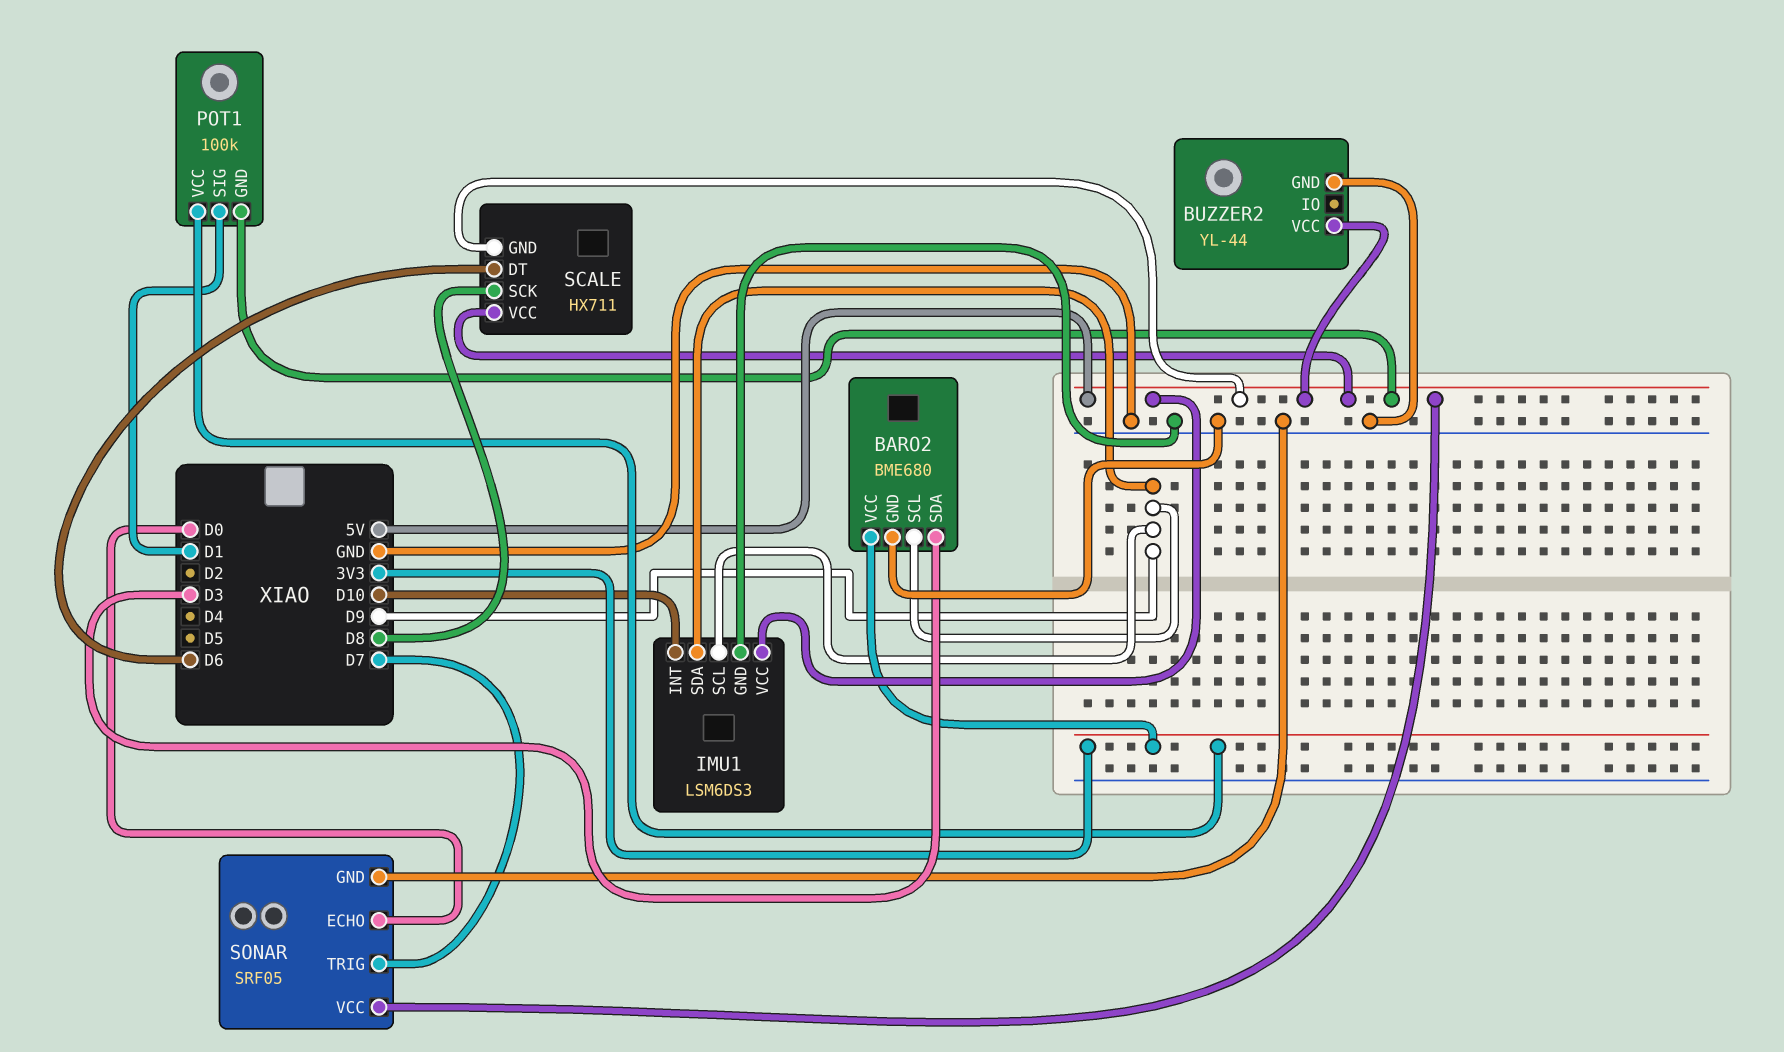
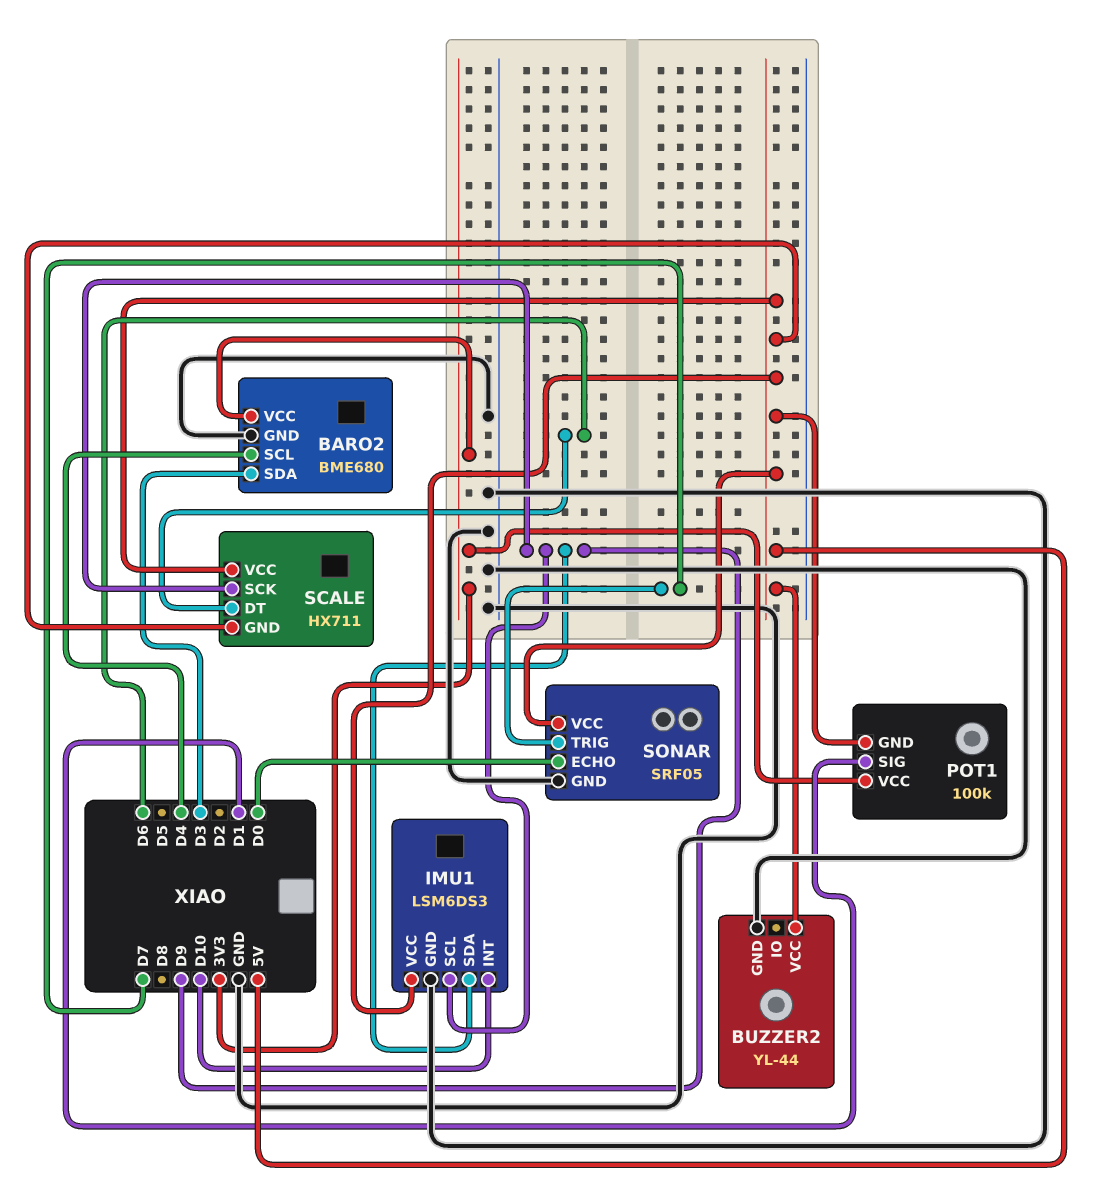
BARO2 pin SCL: D9 -> D4
SCALE pin SCK: D8 -> D9

